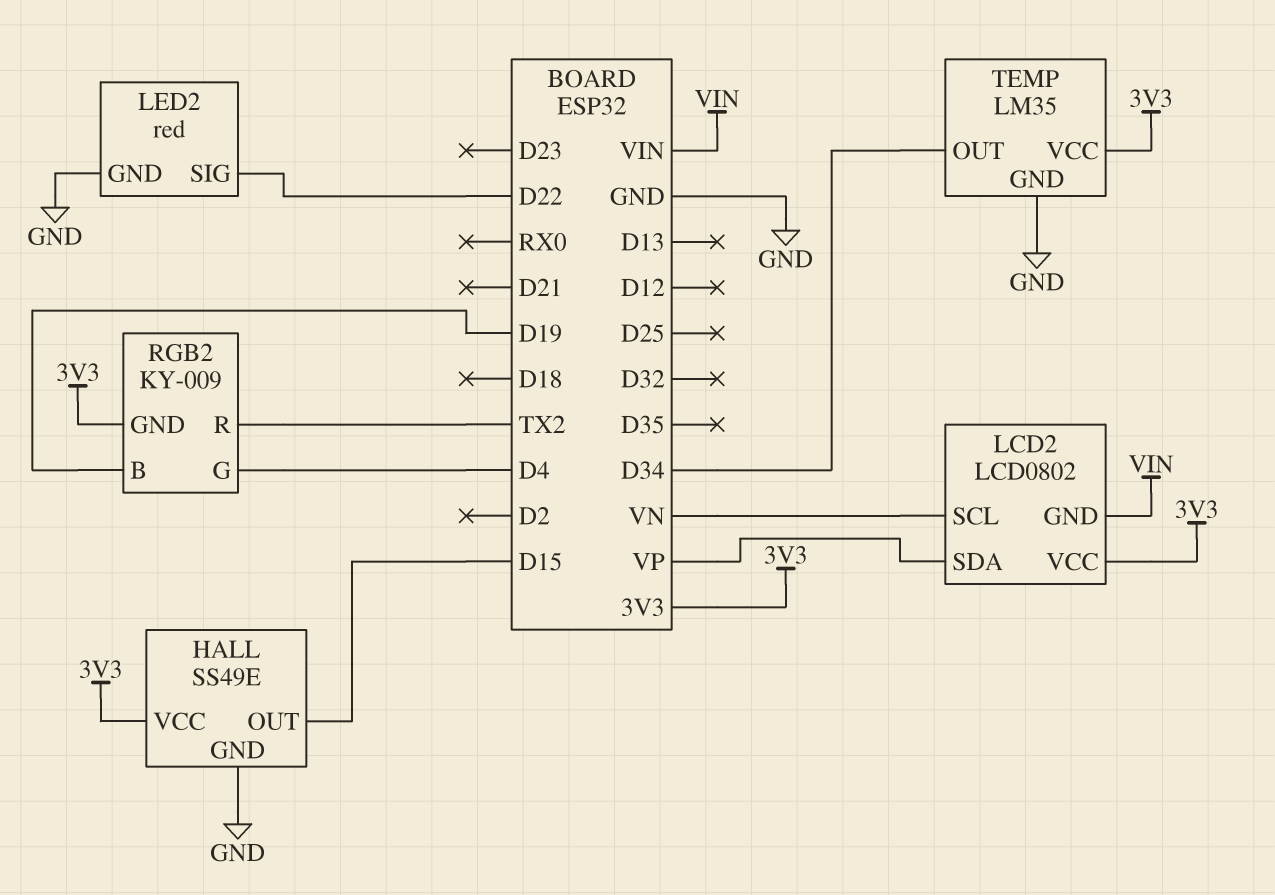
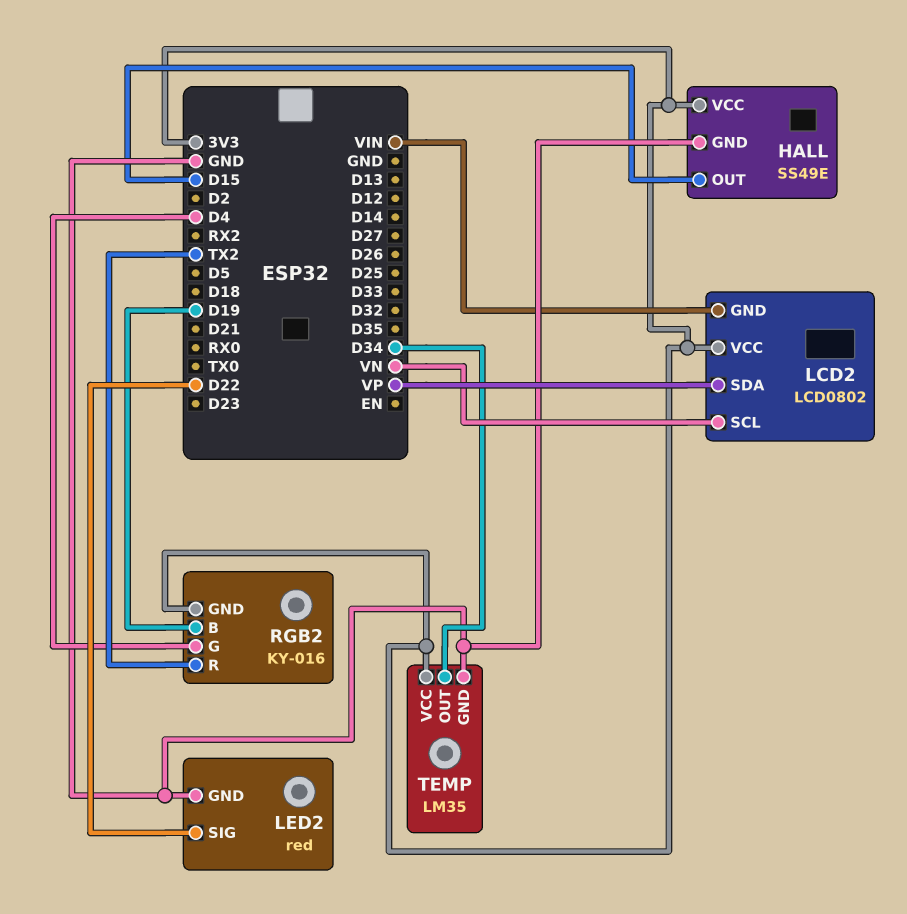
RGB2: KY-009 -> KY-016

